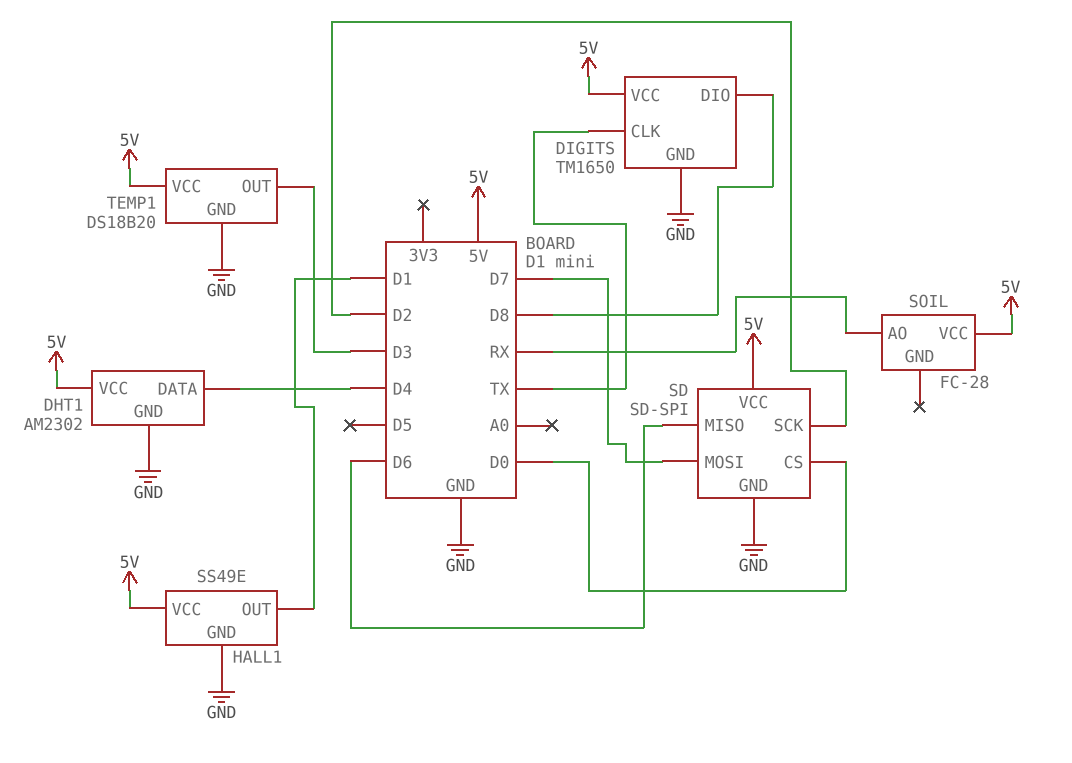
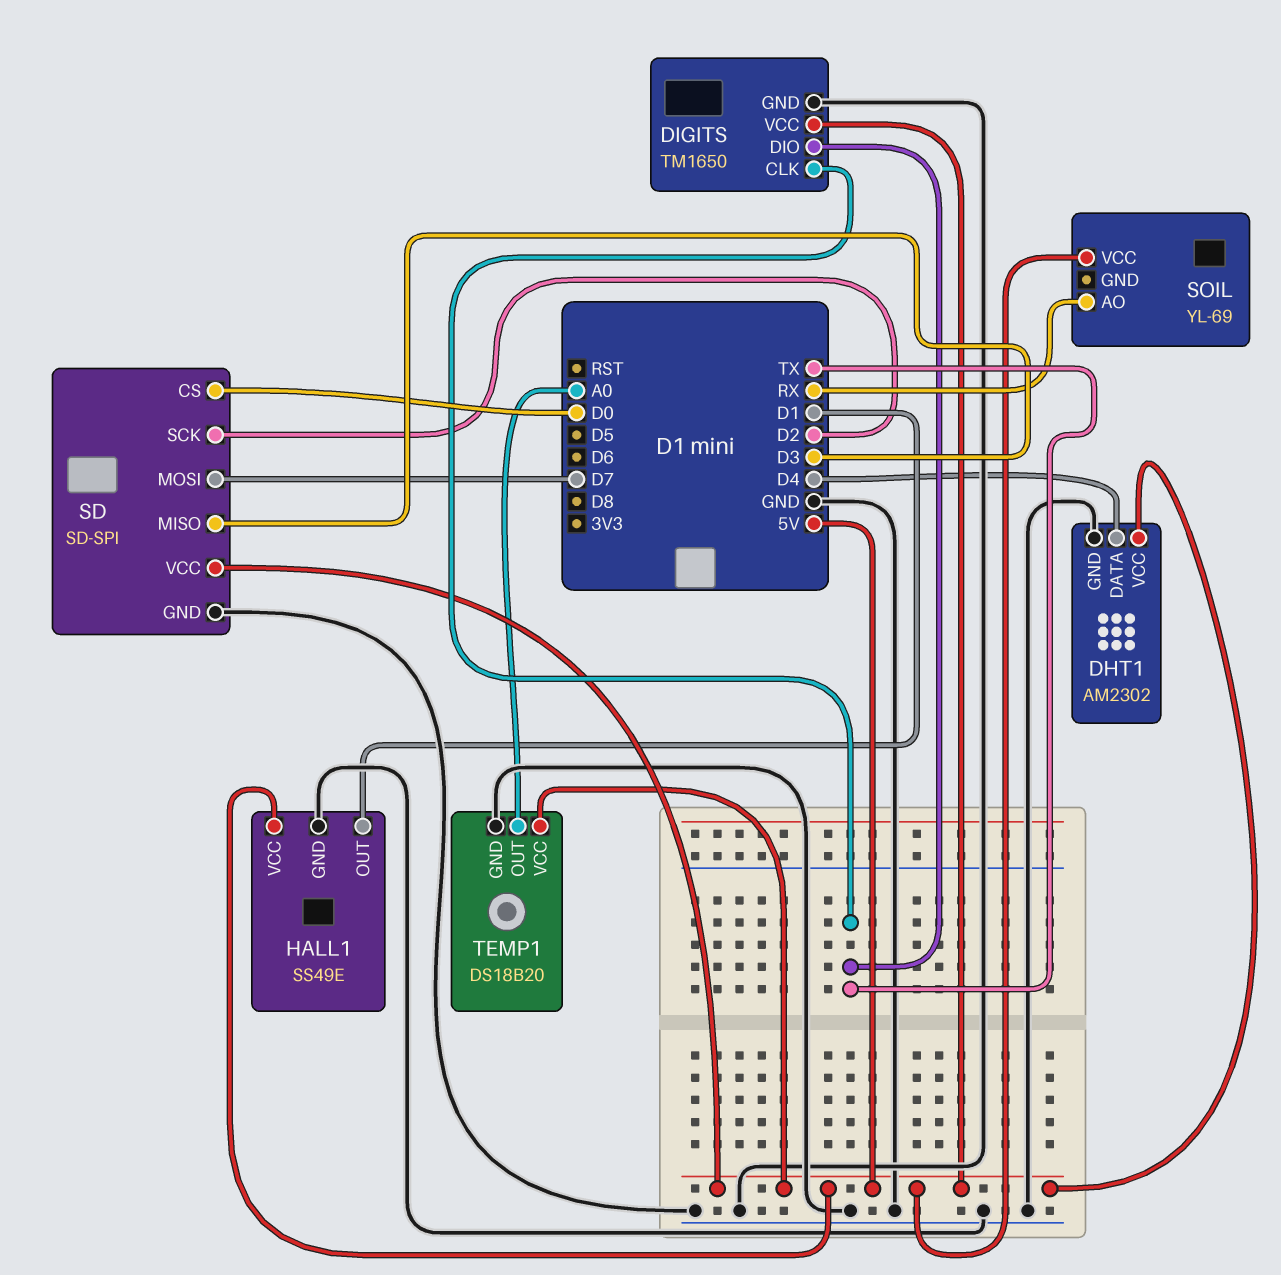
DIGITS pin DIO: D8 -> TX
SD pin MISO: D6 -> D3
SOIL: FC-28 -> YL-69
TEMP1 pin OUT: D3 -> A0

